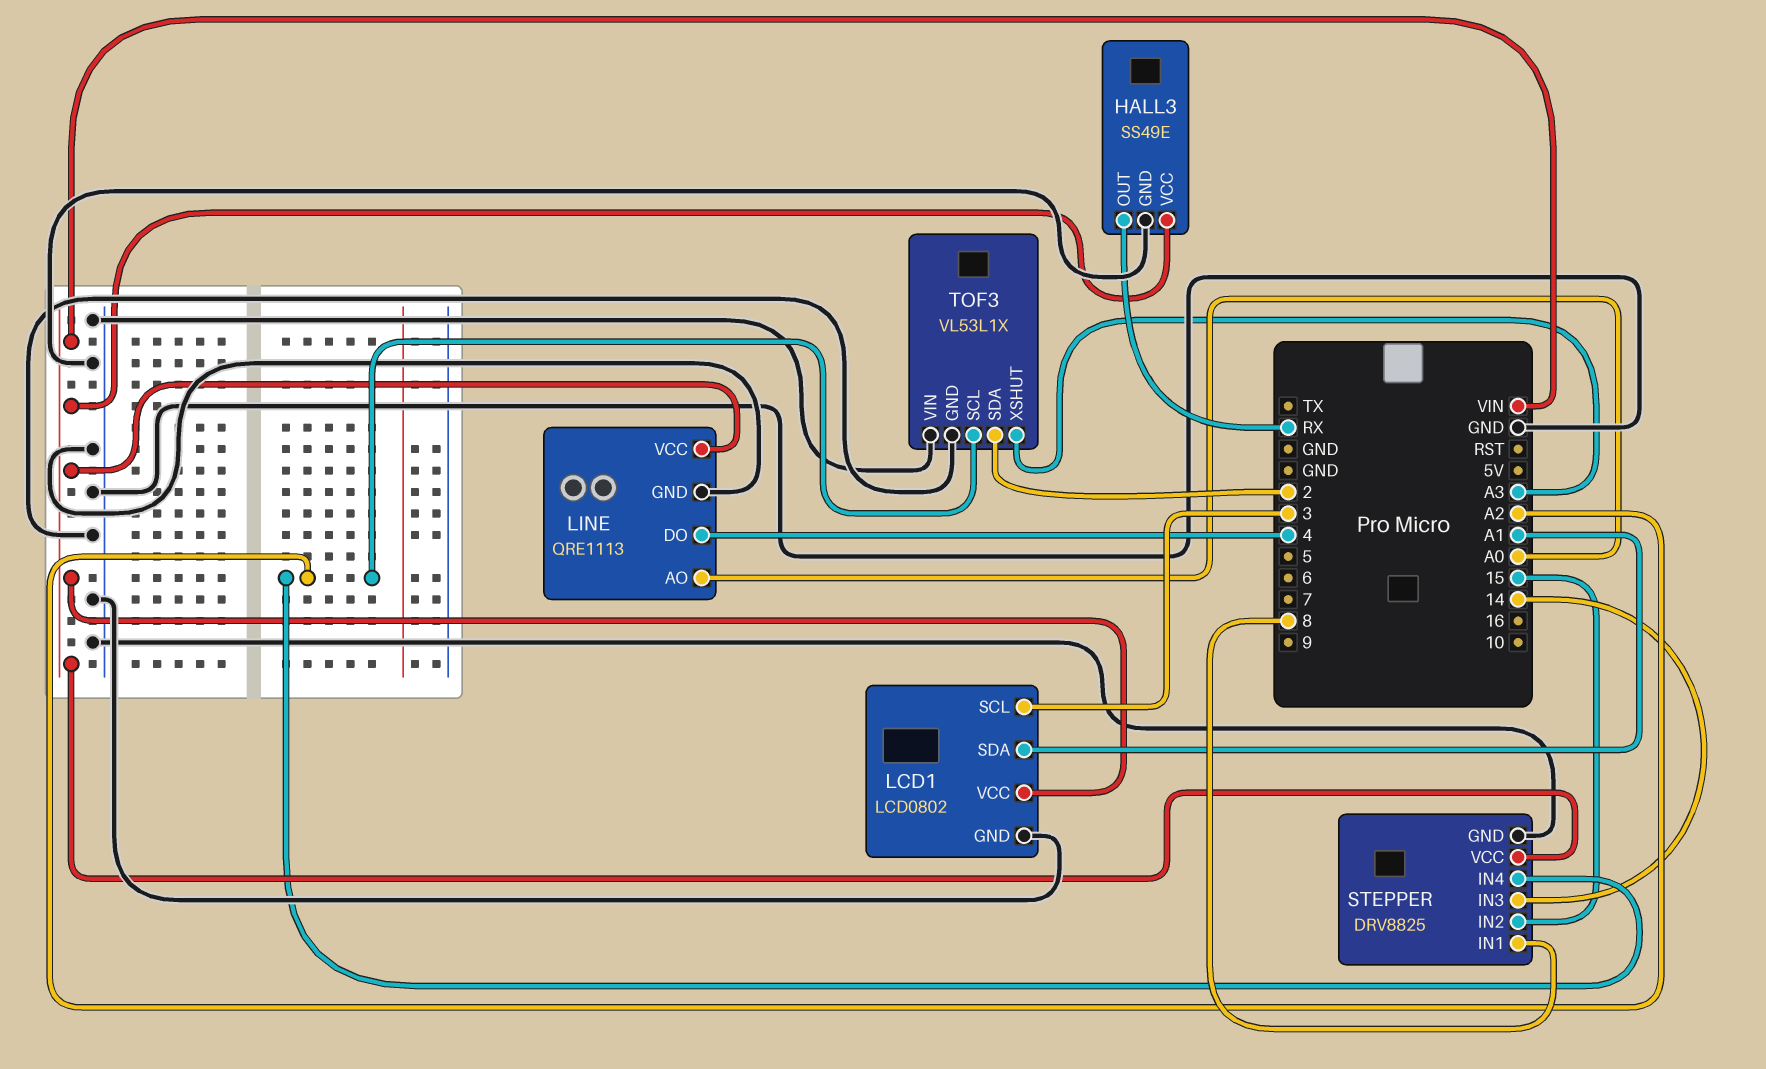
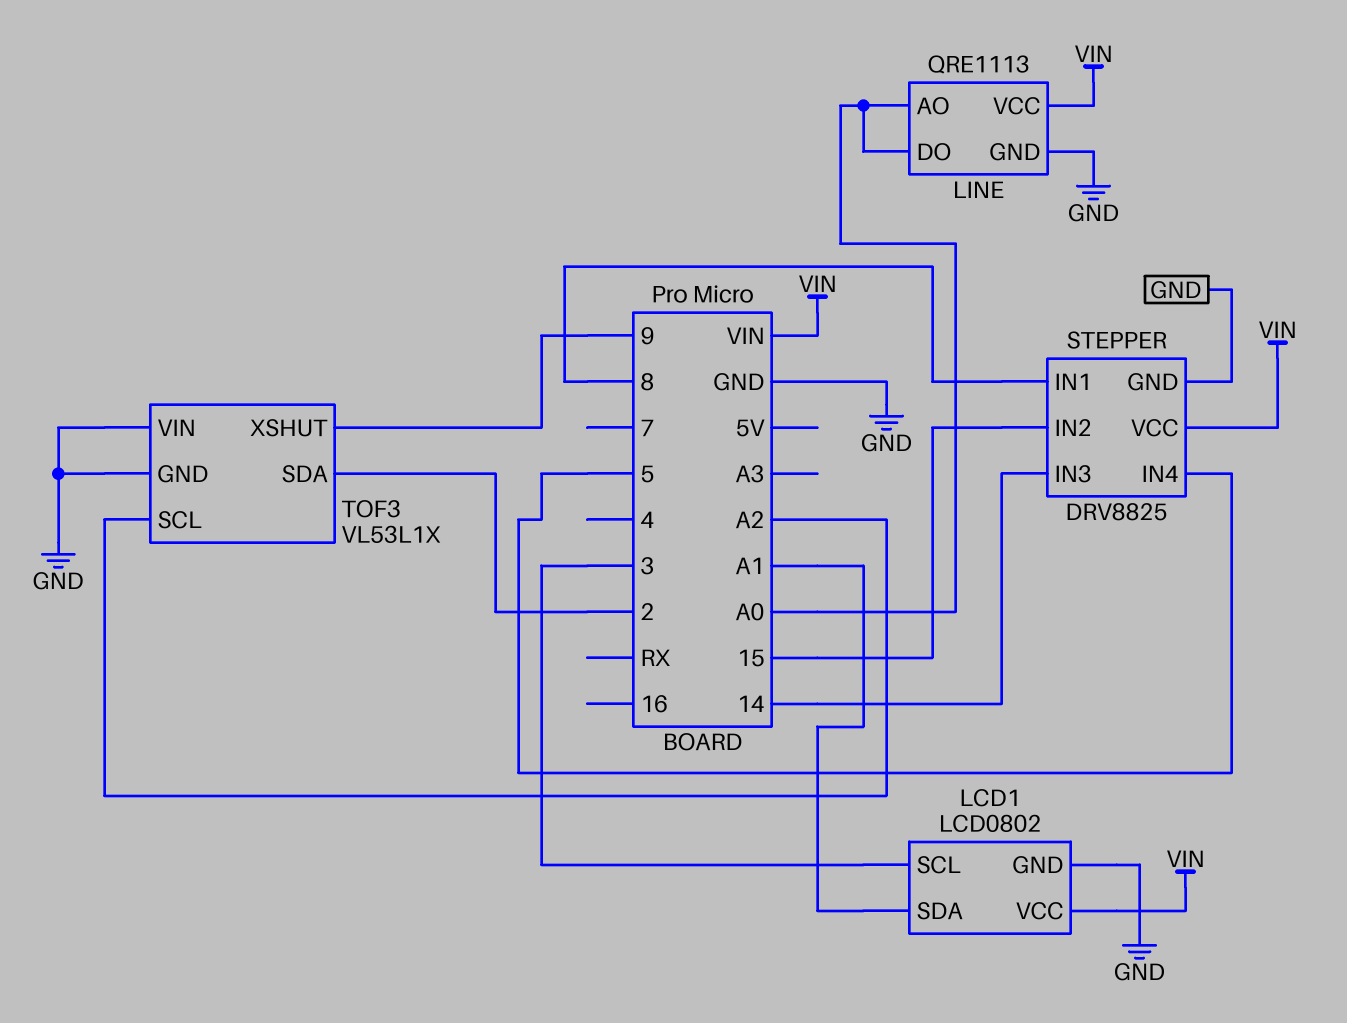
HALL3: SS49E -> none
HALL3 pin GND: GND -> none
HALL3 pin OUT: RX -> none
HALL3 pin VCC: VIN -> none
LINE pin DO: 4 -> A0
STEPPER pin IN4: A2 -> 5
TOF3 pin XSHUT: A3 -> 9

